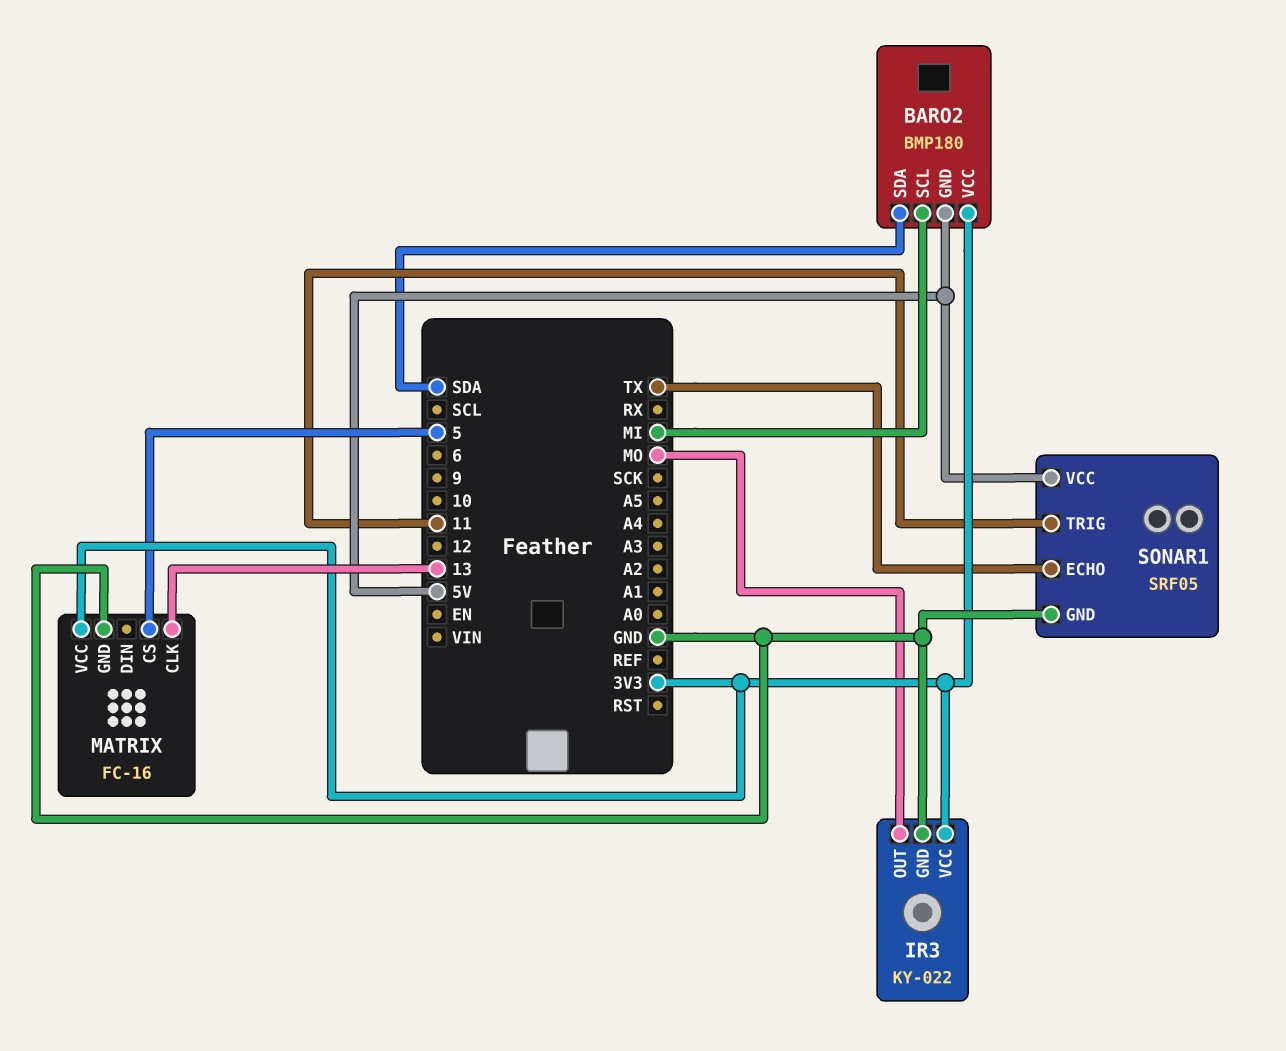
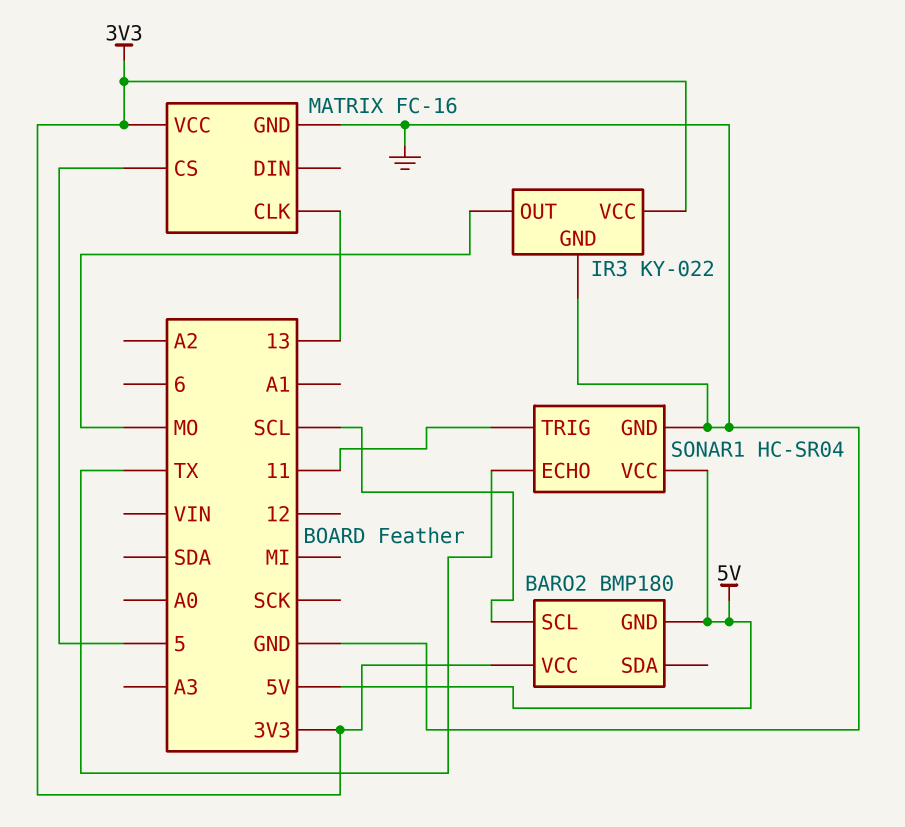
BARO2 pin SCL: MI -> SCL
BARO2 pin SDA: SDA -> none
SONAR1: SRF05 -> HC-SR04

